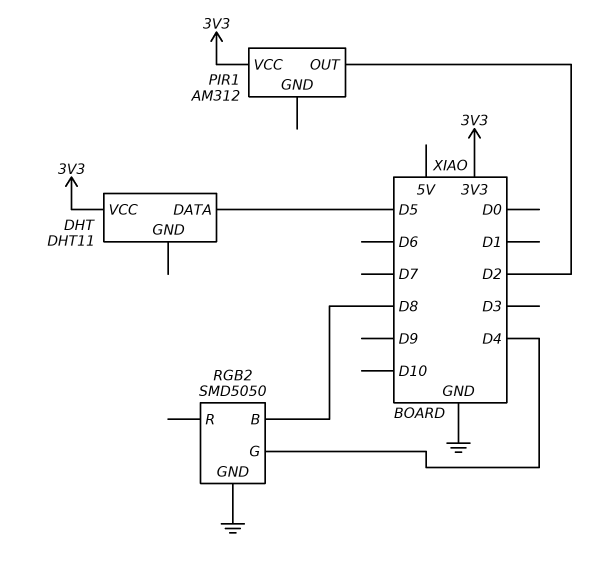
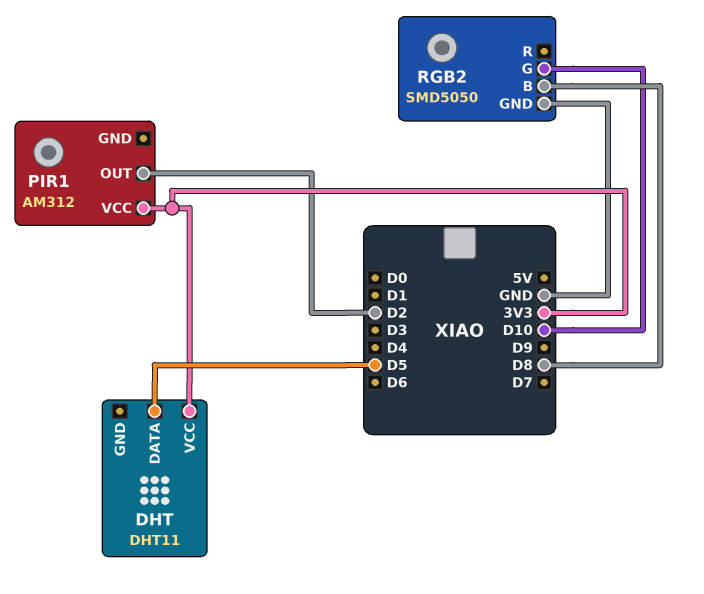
RGB2 pin G: D4 -> D10

